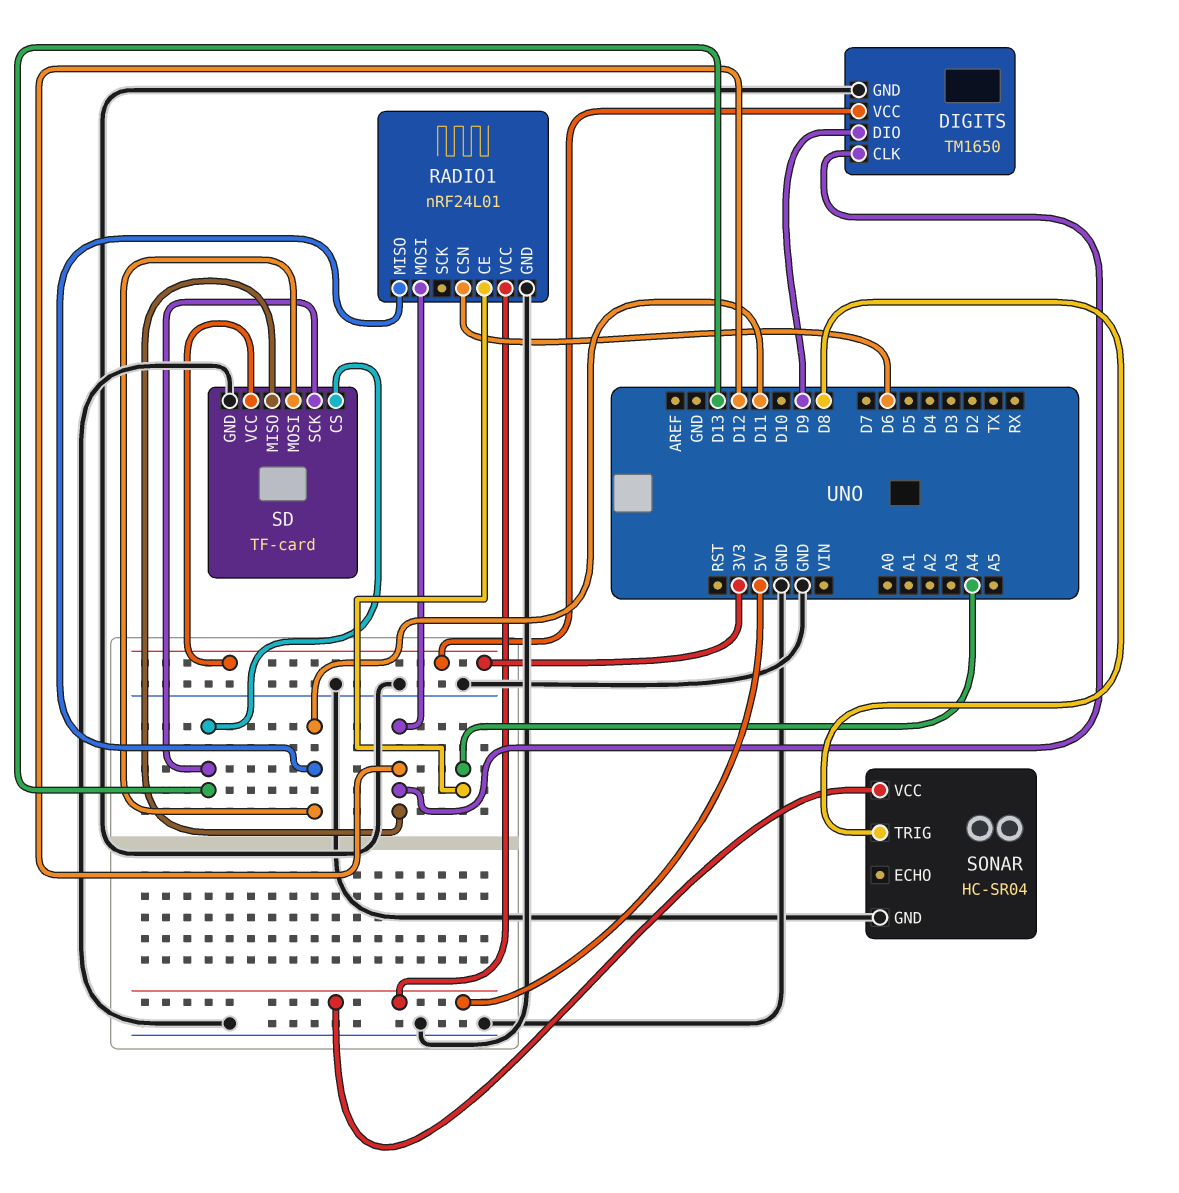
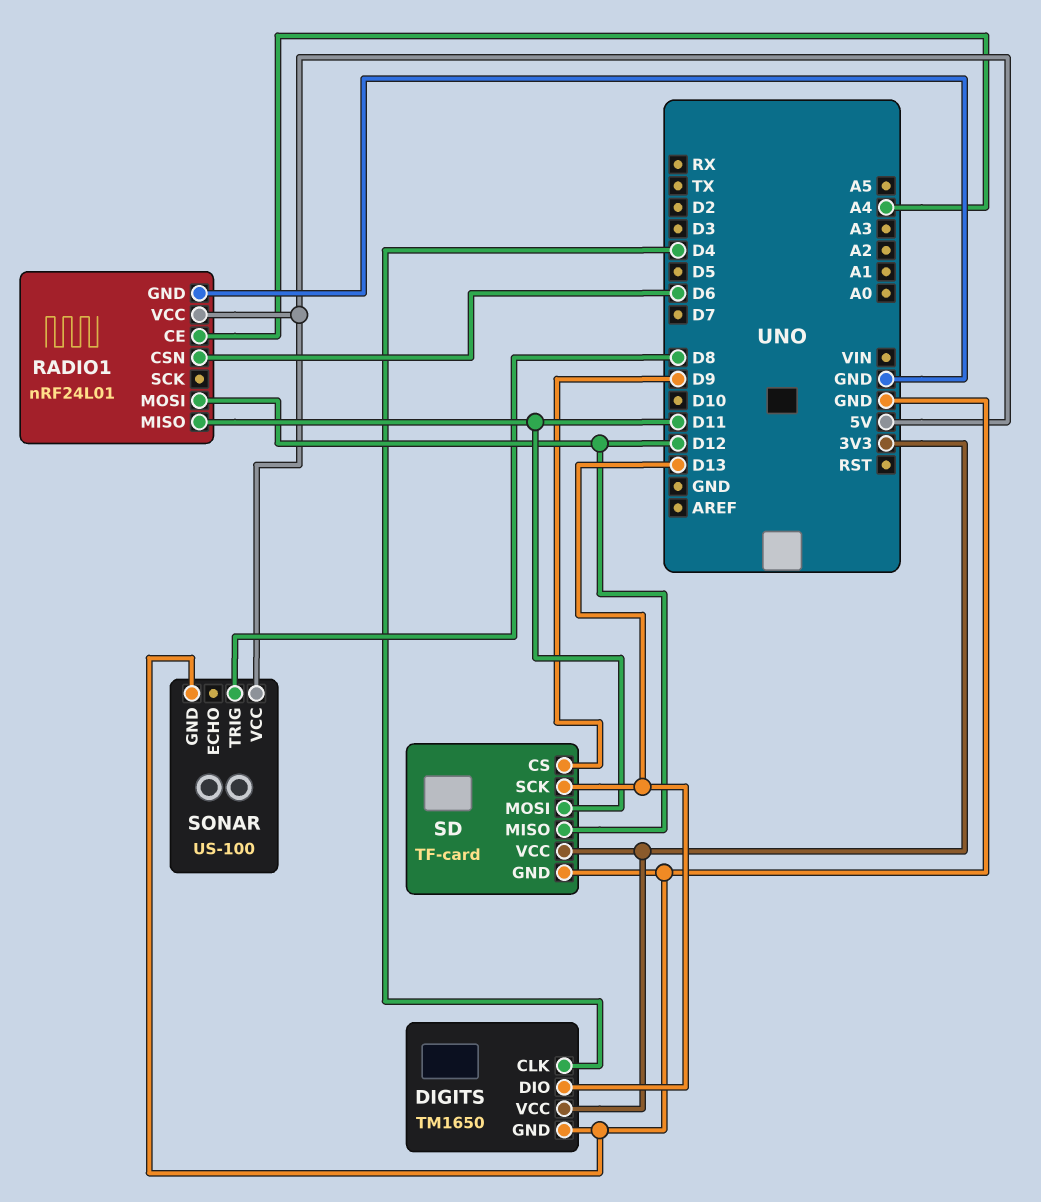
DIGITS pin CLK: D12 -> D4
DIGITS pin DIO: D9 -> D13
SD pin CS: D13 -> D9
SONAR: HC-SR04 -> US-100

